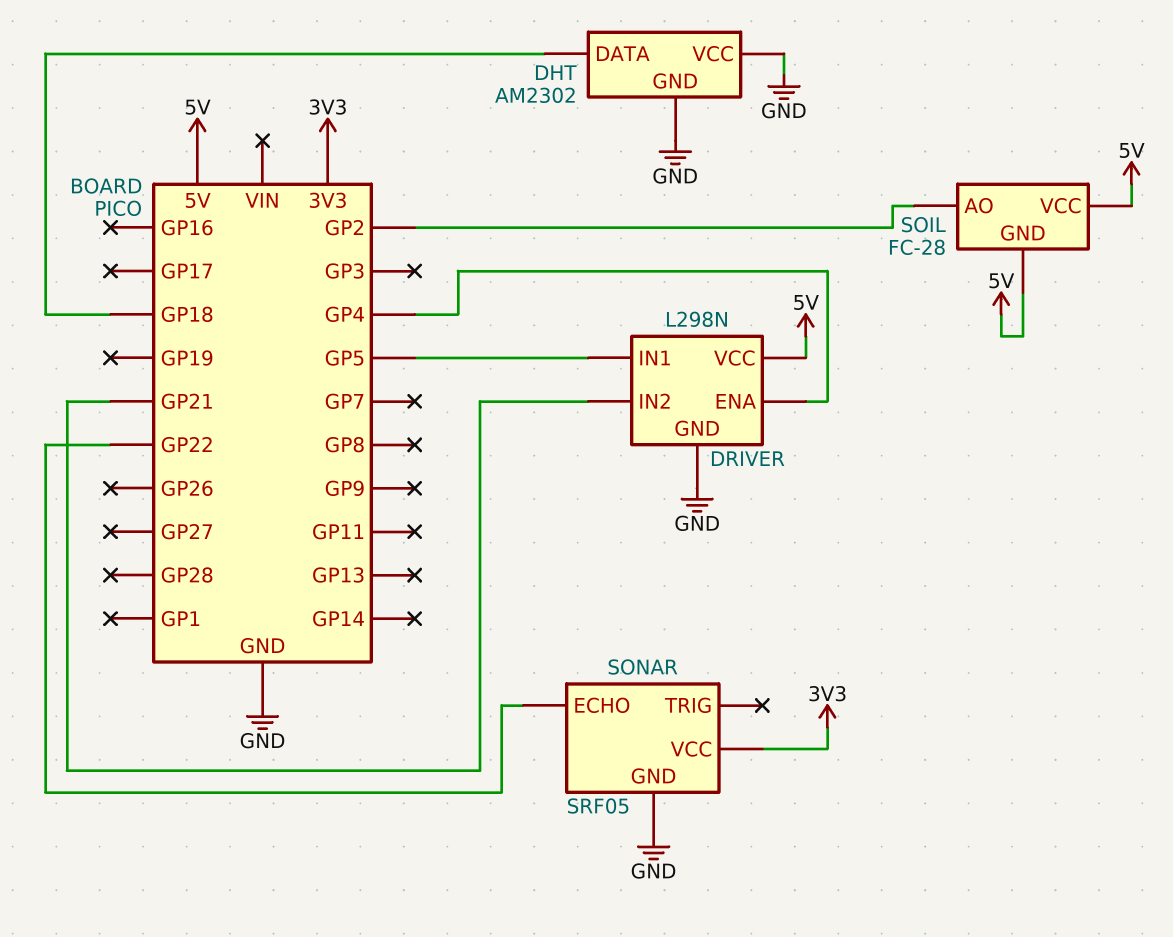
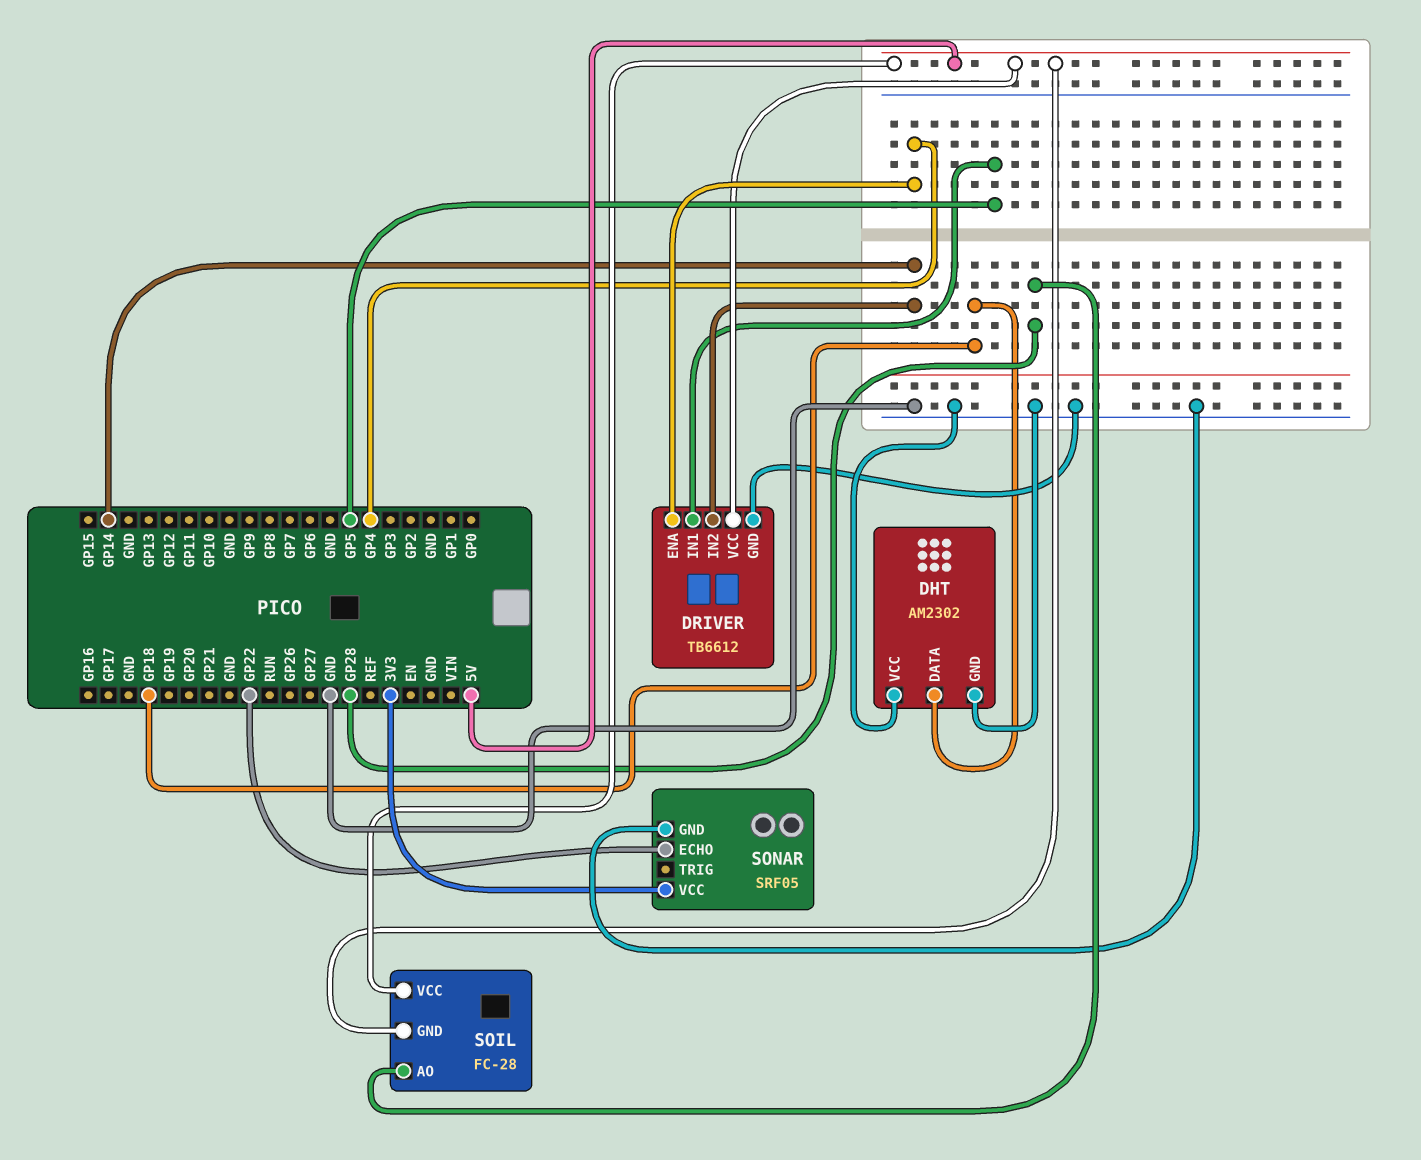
DRIVER: L298N -> TB6612
DRIVER pin IN2: GP21 -> GP14
SOIL pin AO: GP2 -> GP28

